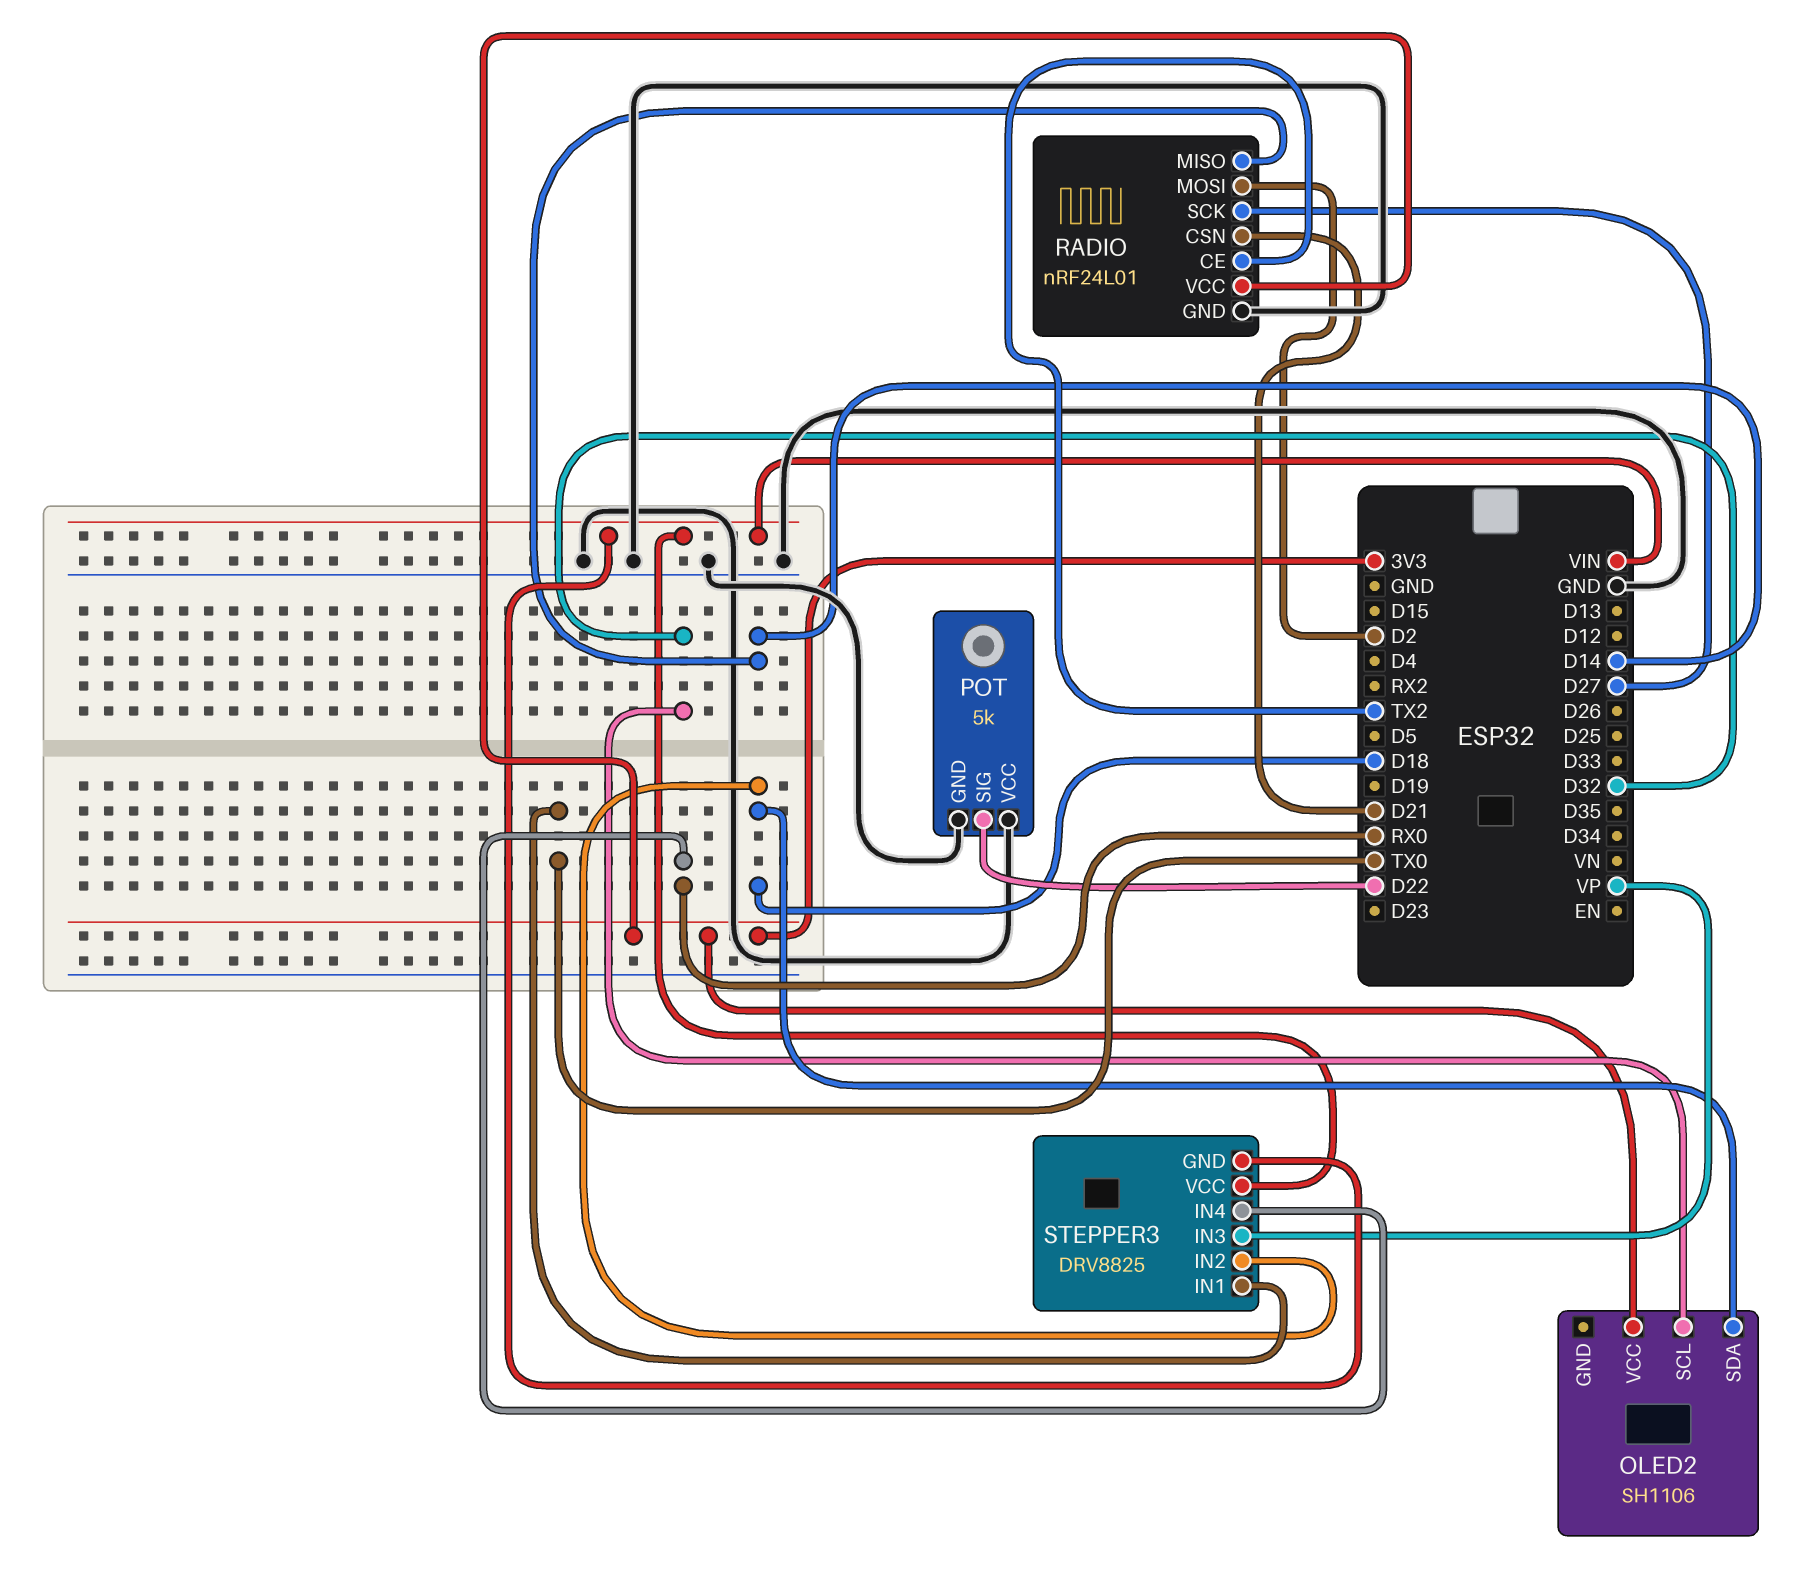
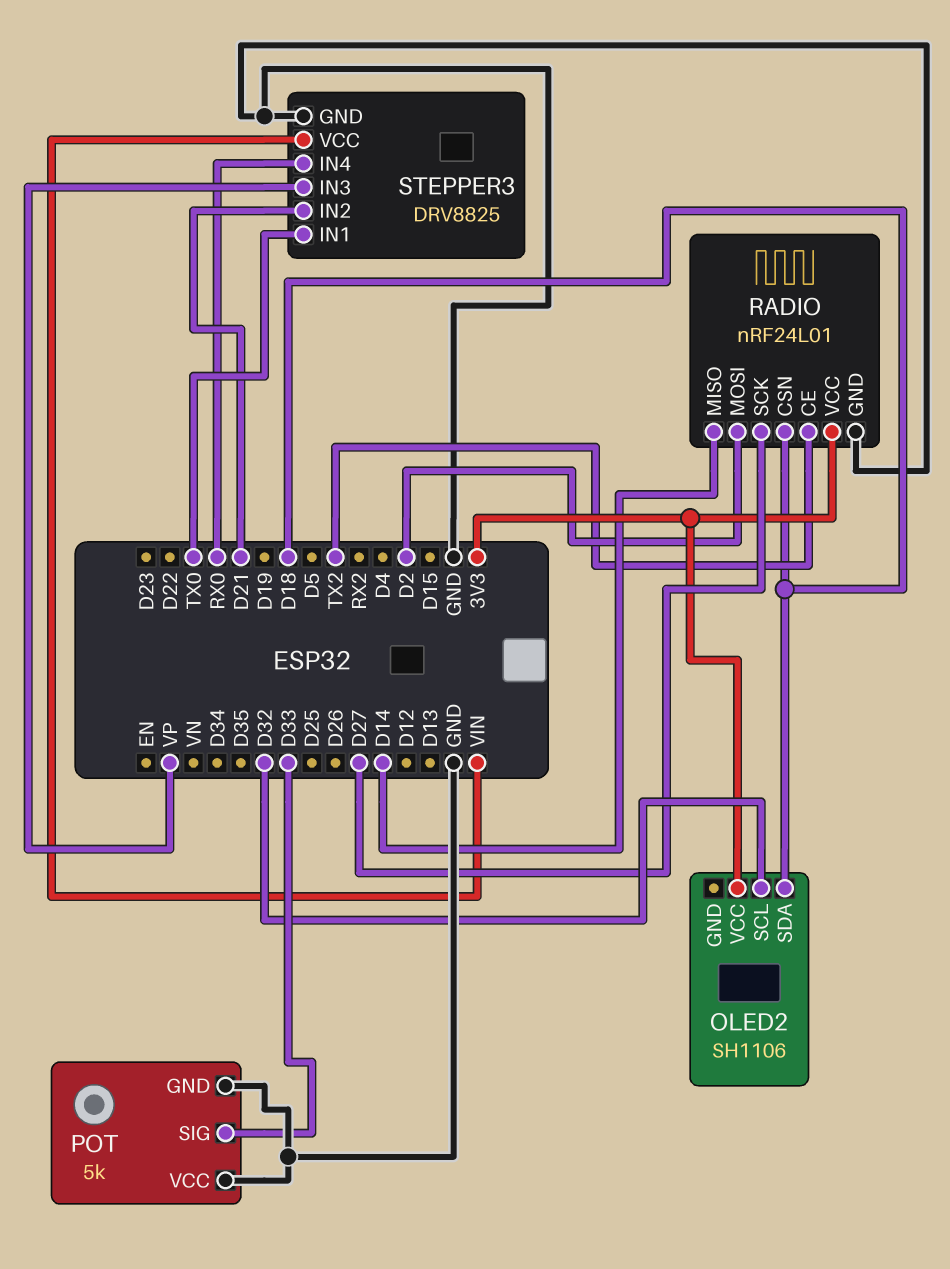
POT pin SIG: D22 -> D33
RADIO pin CSN: D21 -> D18
STEPPER3 pin GND: VIN -> GND
STEPPER3 pin IN2: D18 -> D21

